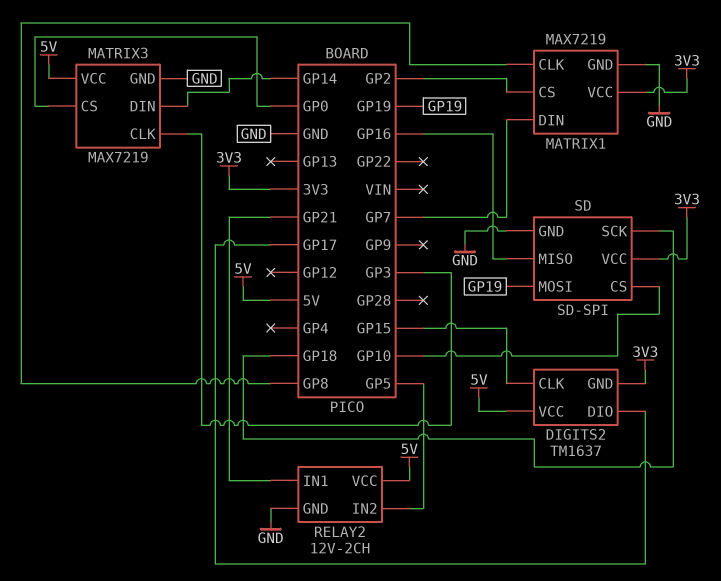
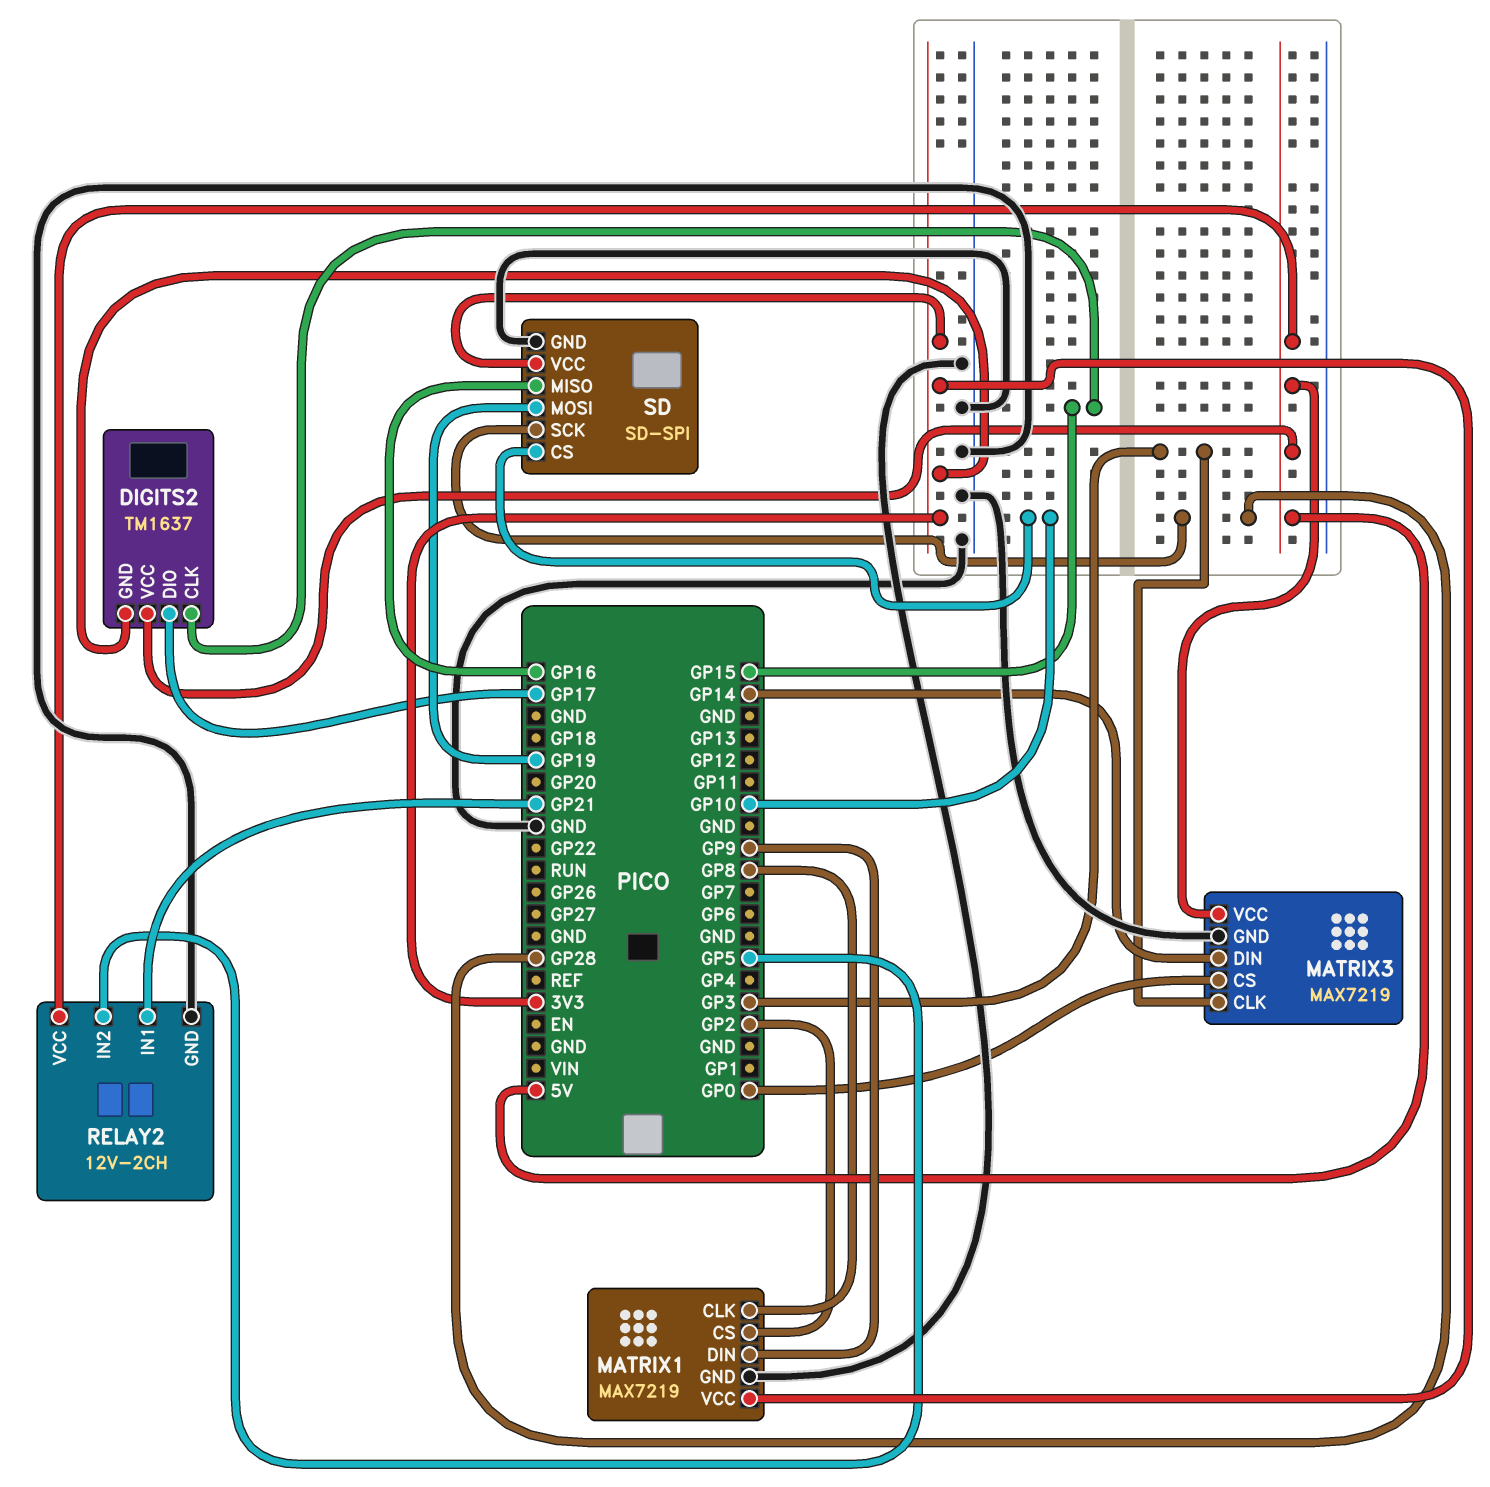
MATRIX1 pin DIN: GP7 -> GP9
SD pin SCK: GP18 -> GP28

